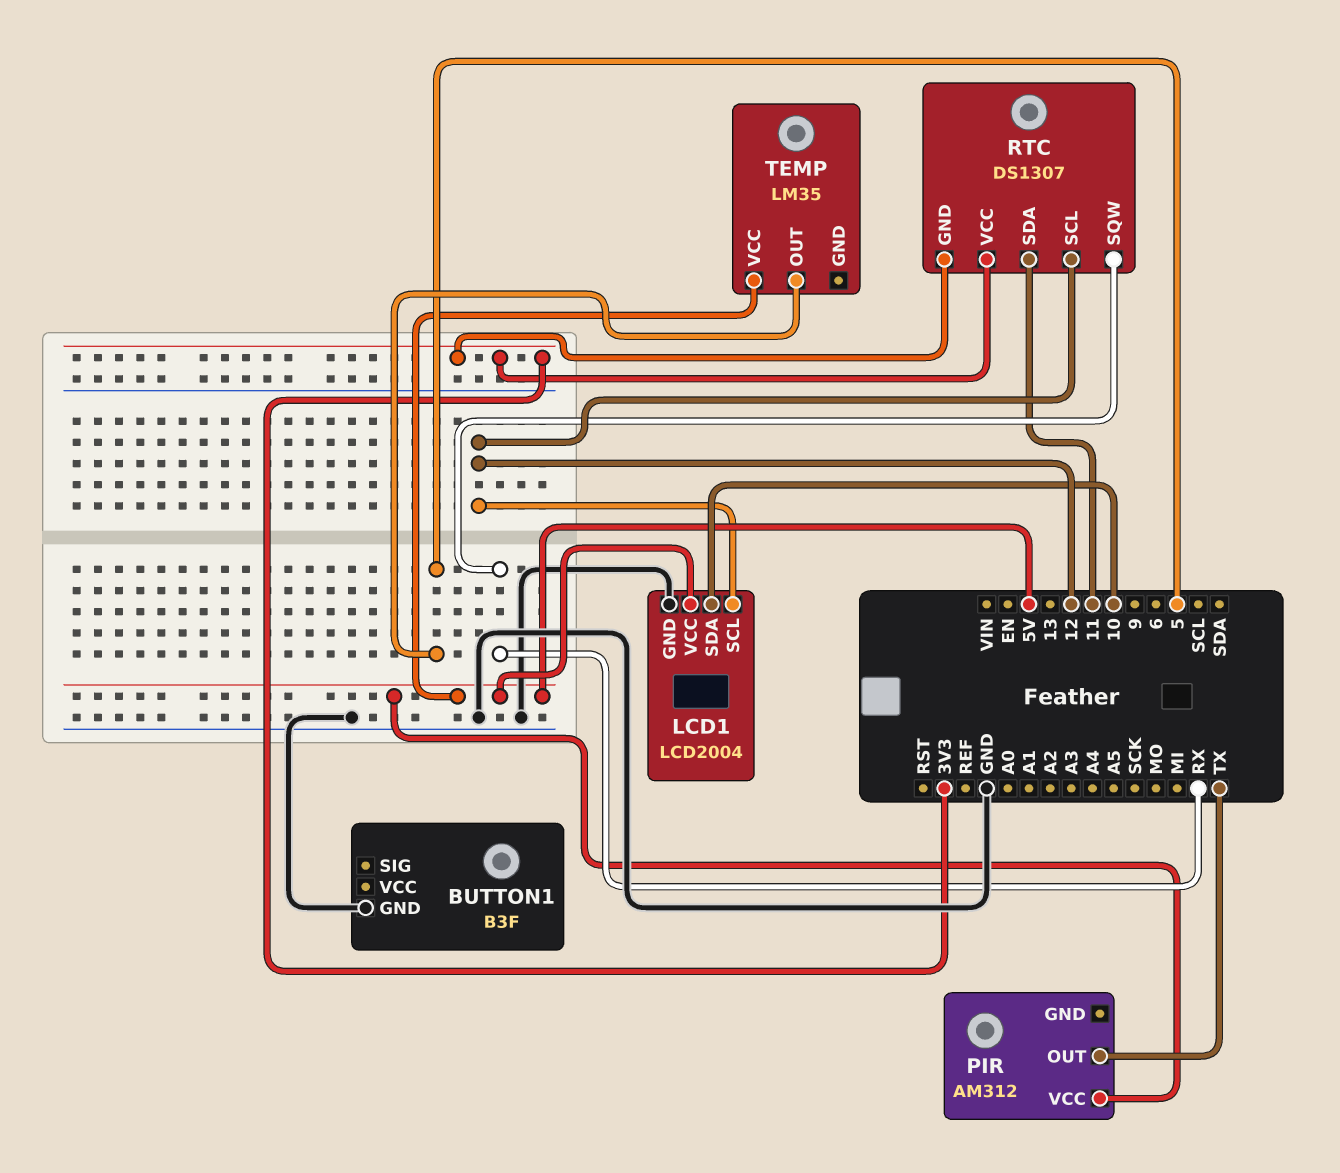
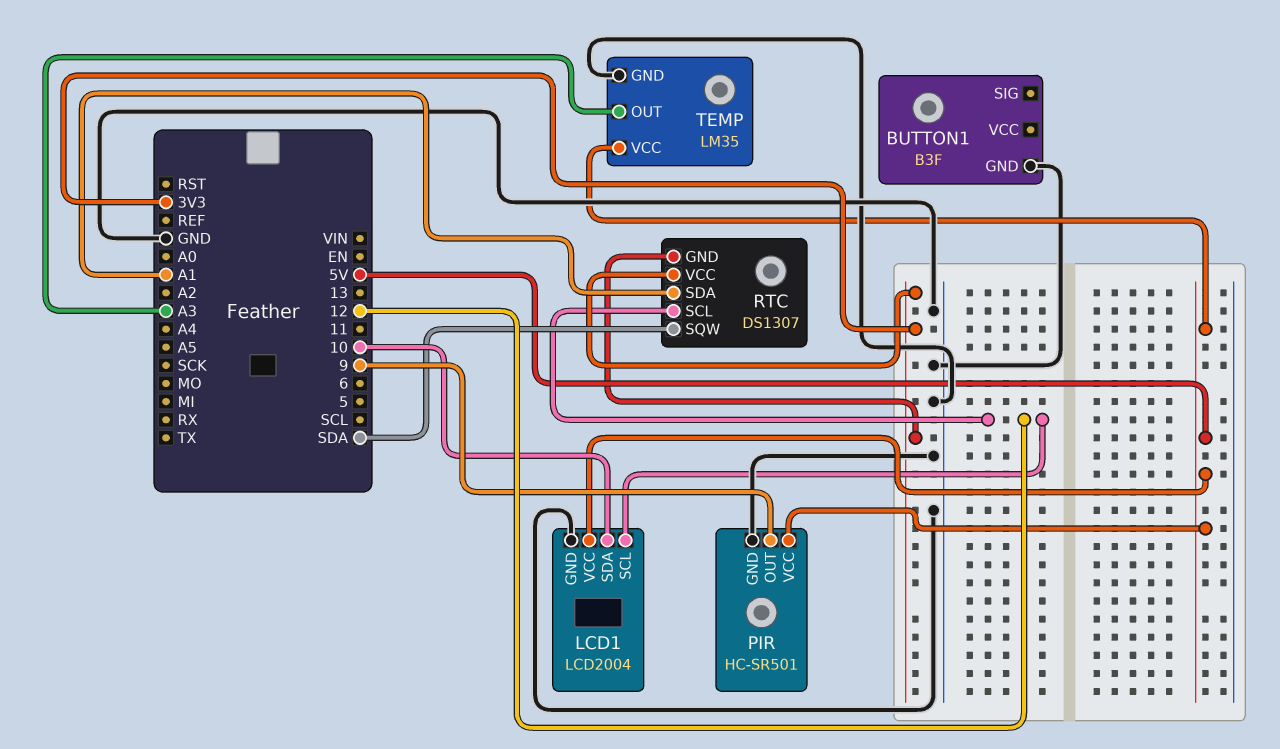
PIR: AM312 -> HC-SR501
PIR pin GND: none -> GND
PIR pin OUT: TX -> 9
RTC pin SDA: 11 -> A1
RTC pin SQW: RX -> SDA
TEMP pin GND: none -> GND
TEMP pin OUT: 5 -> A3

